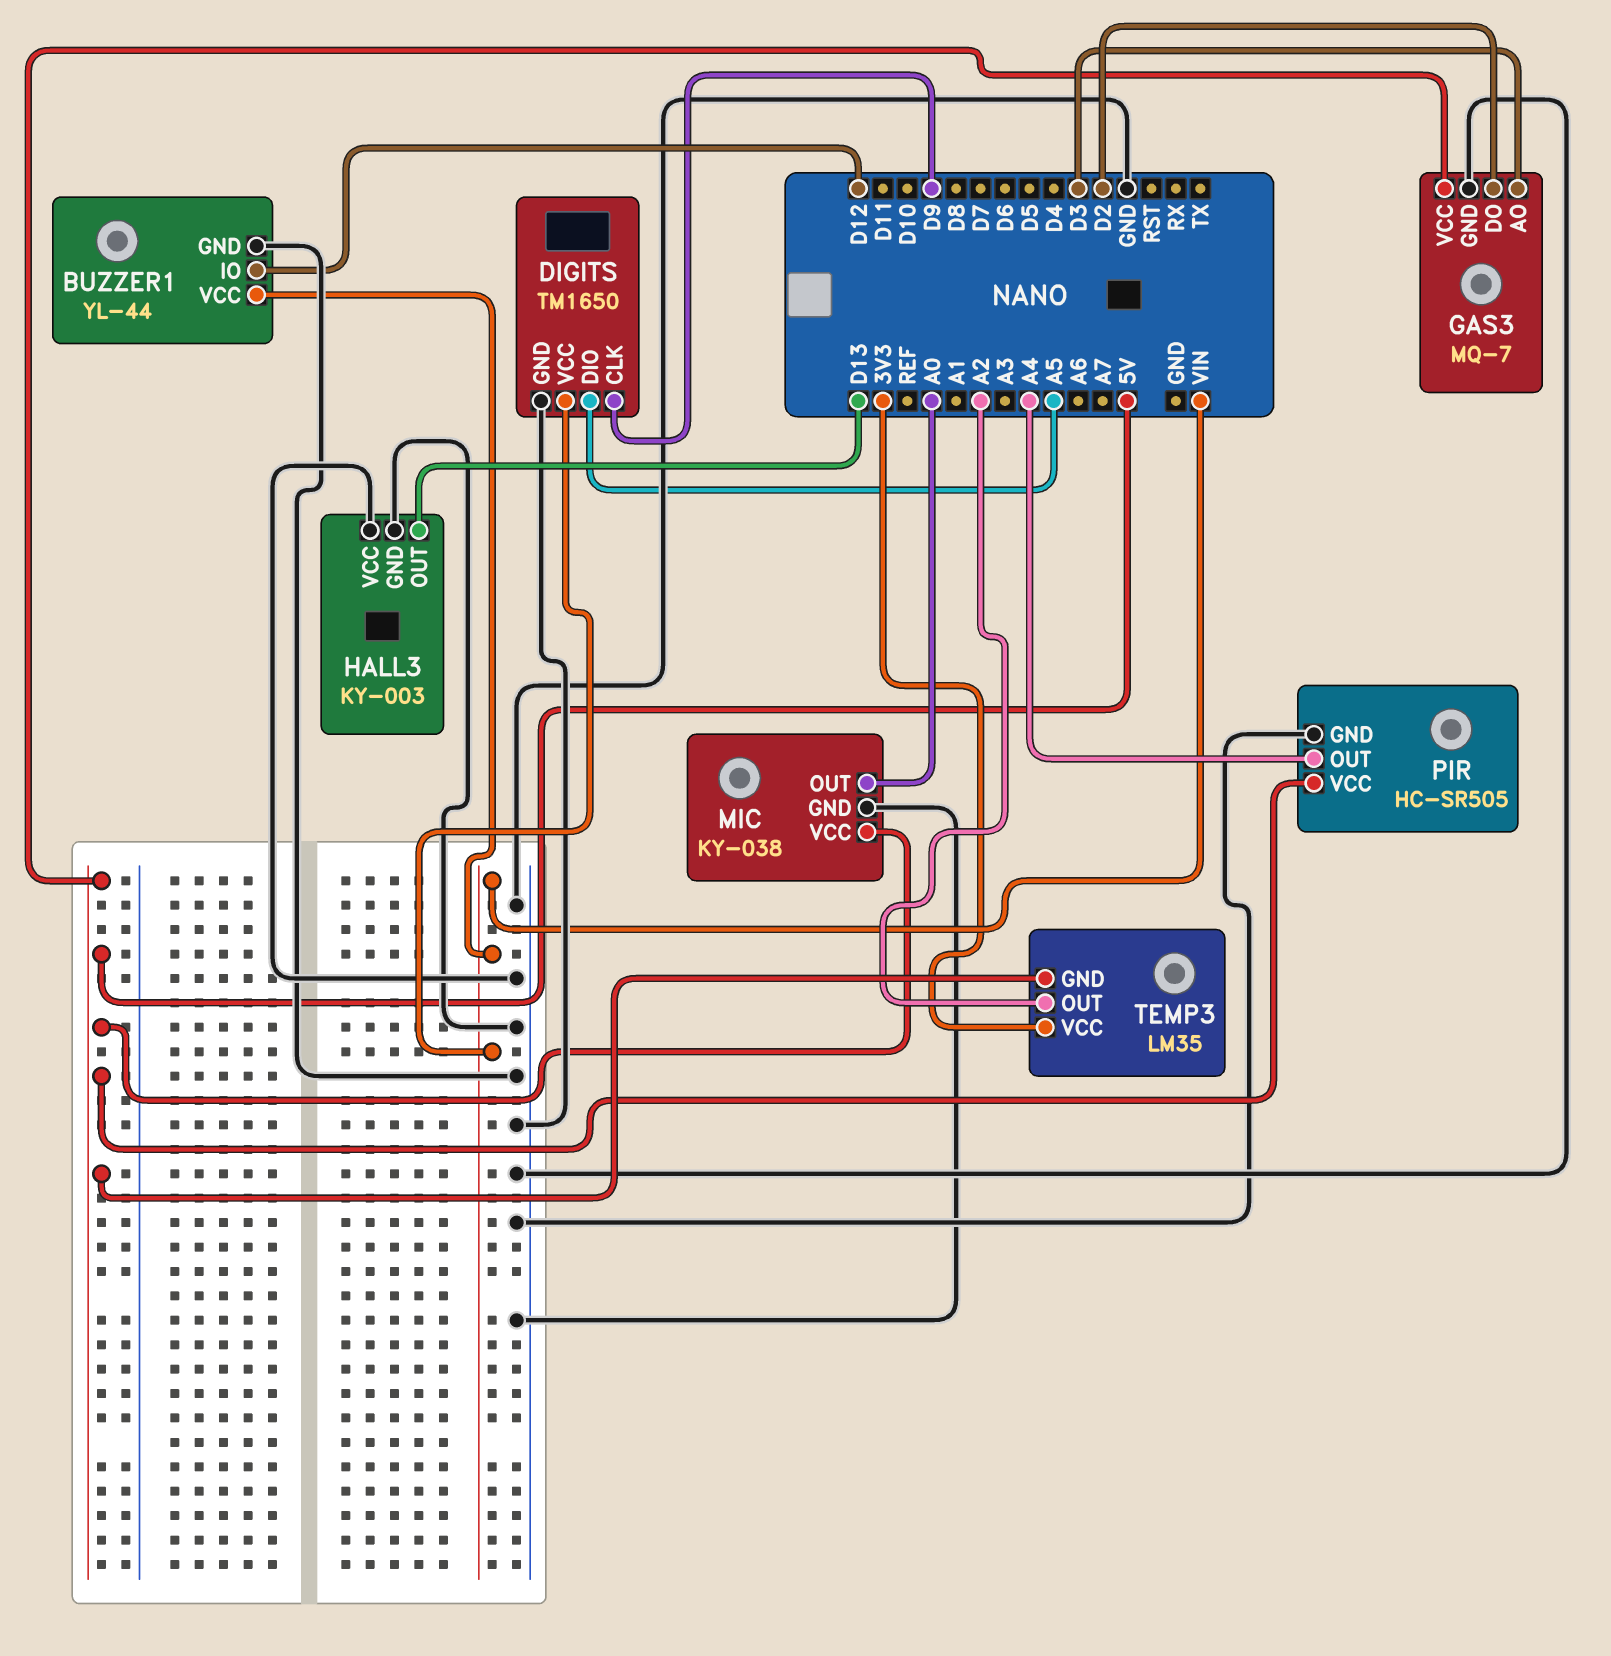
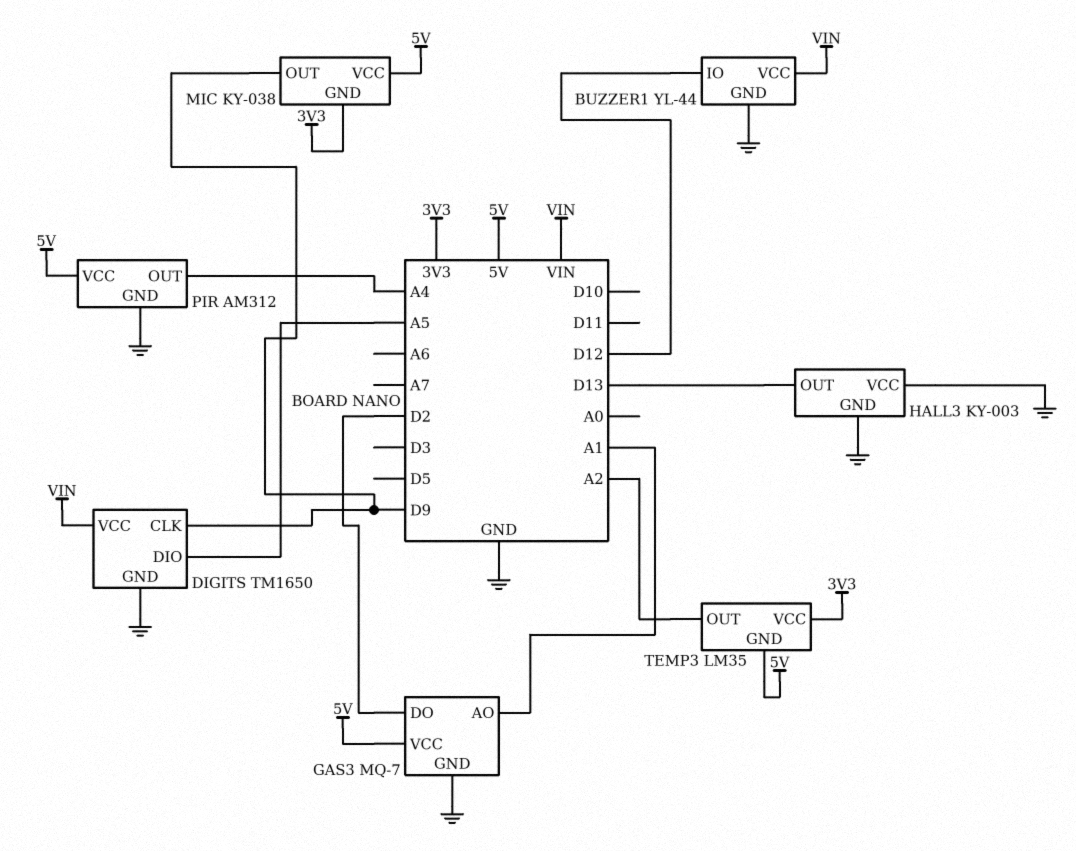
GAS3 pin AO: D3 -> A1
MIC pin GND: GND -> 3V3
MIC pin OUT: A0 -> D9
PIR: HC-SR505 -> AM312

